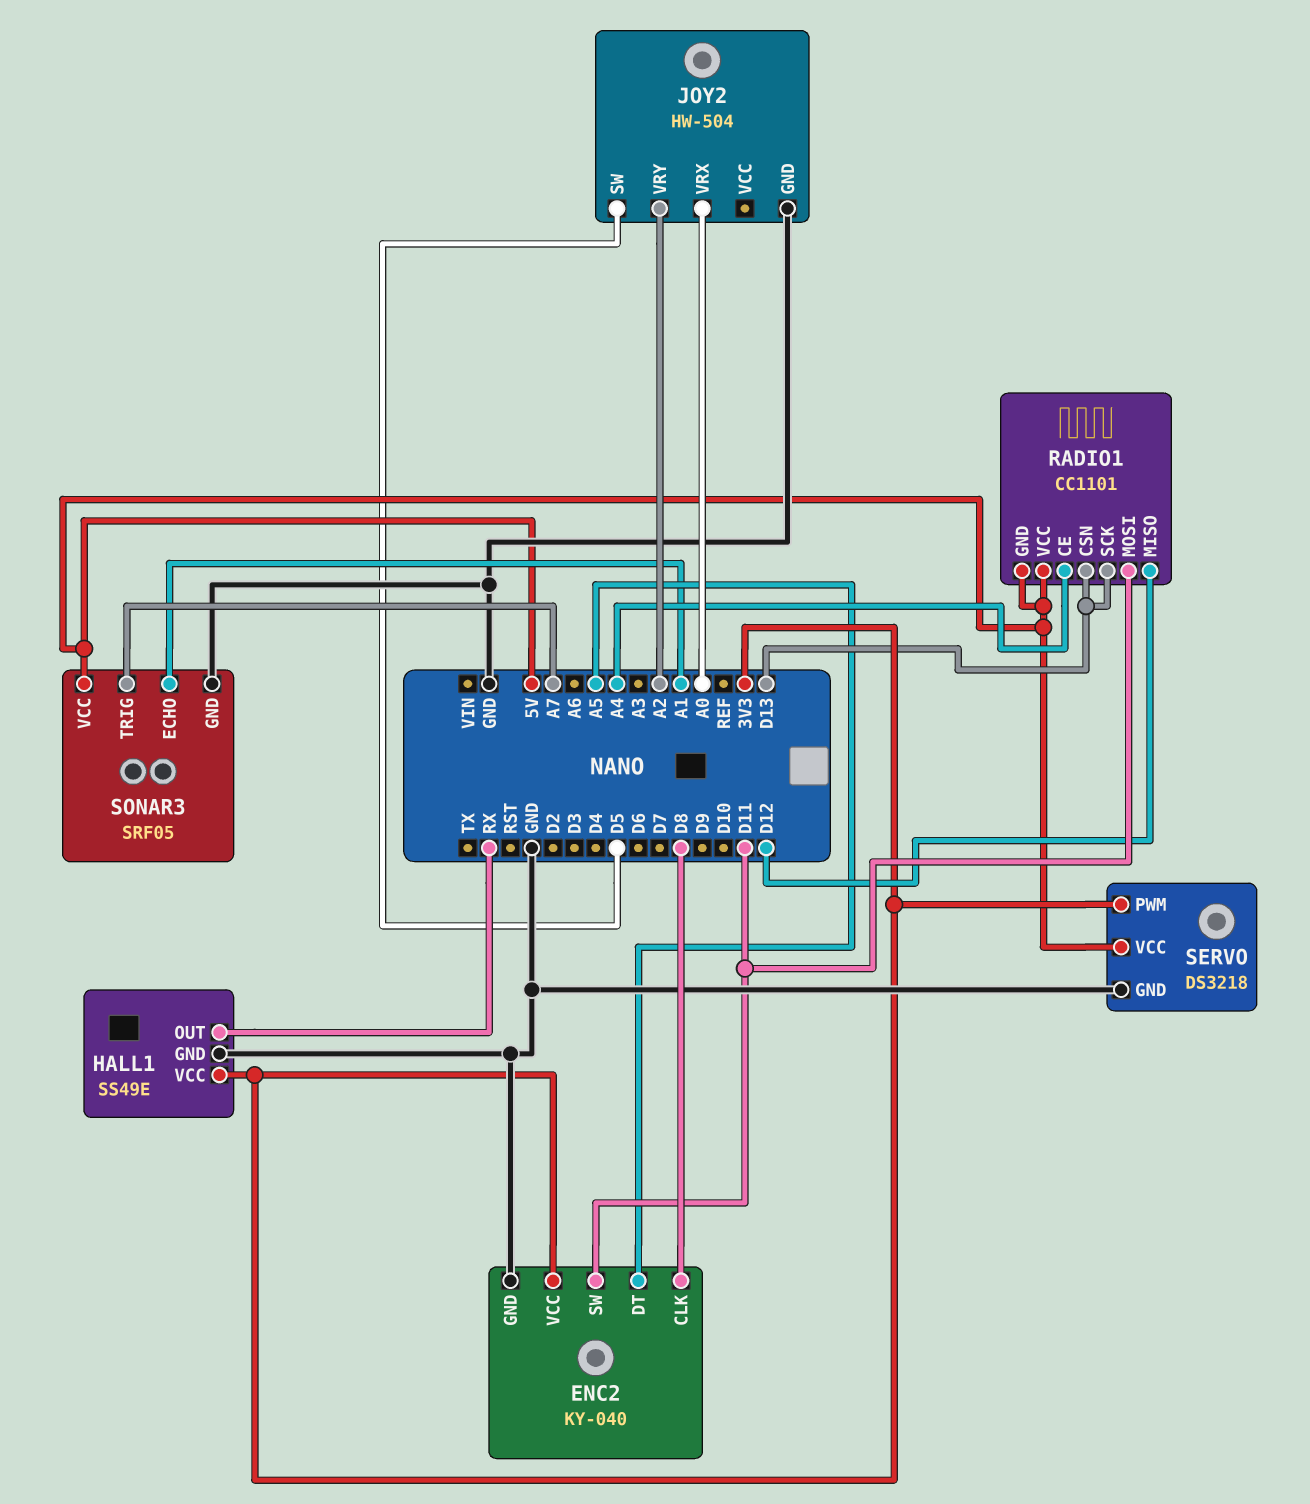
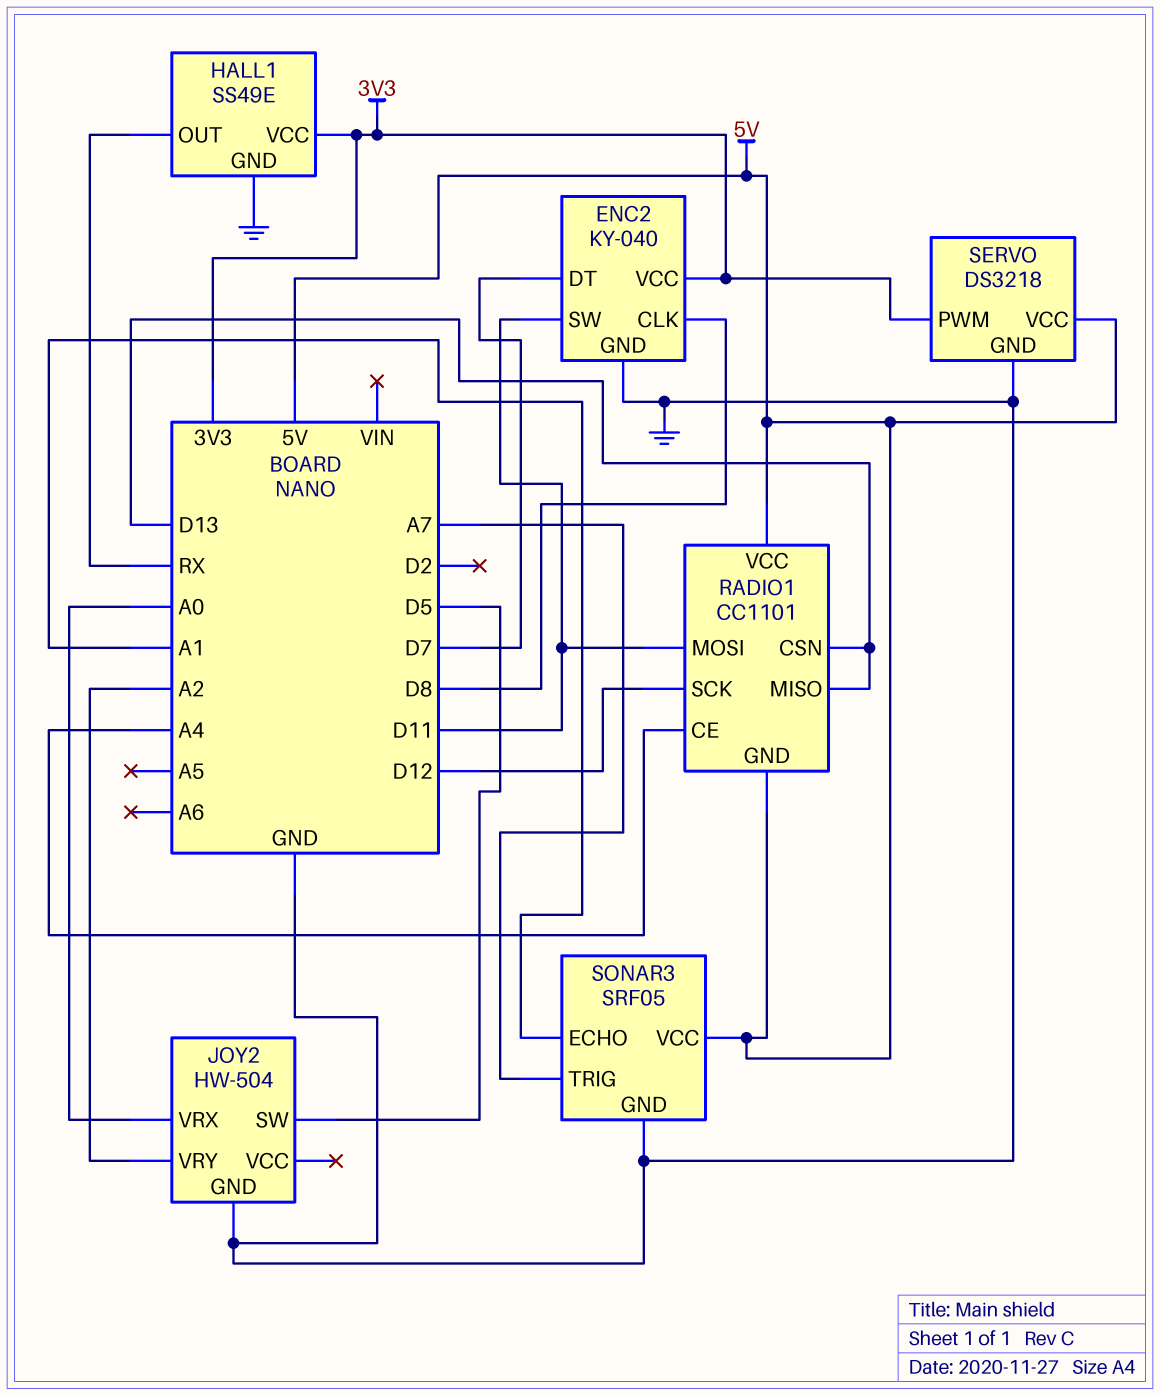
ENC2 pin DT: A5 -> D7
RADIO1 pin MISO: D12 -> D13
RADIO1 pin SCK: D13 -> D12

